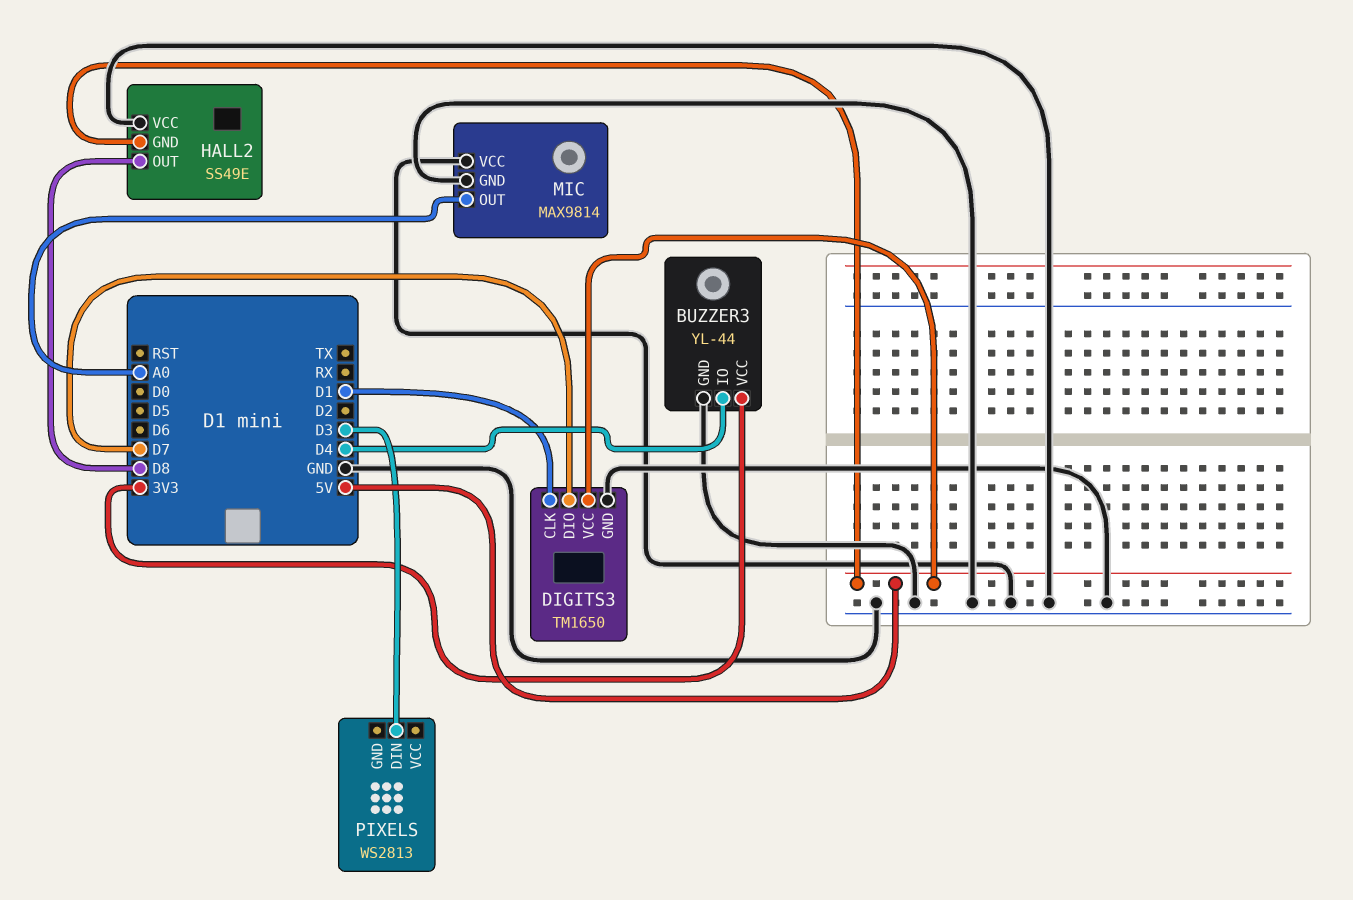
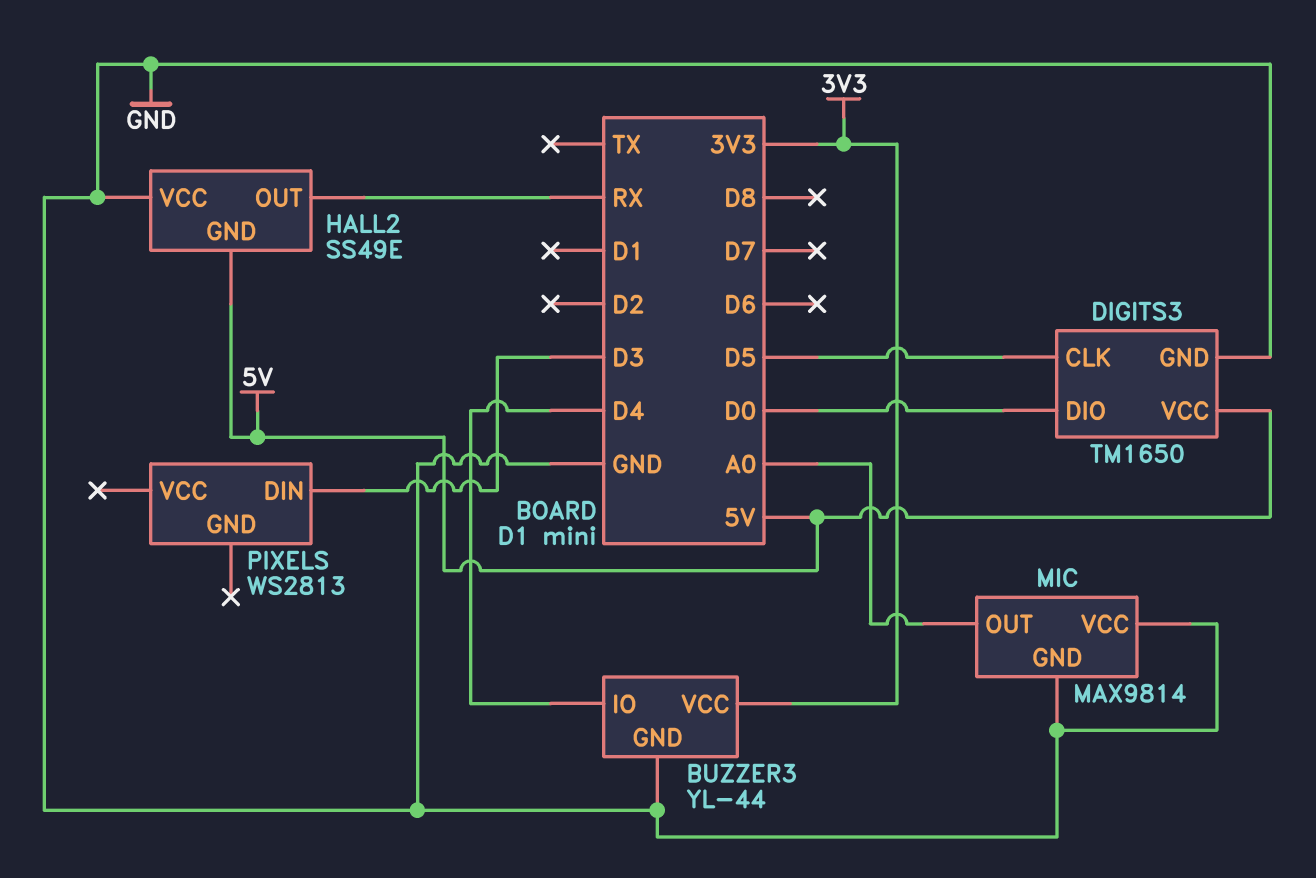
DIGITS3 pin CLK: D1 -> D5
DIGITS3 pin DIO: D7 -> D0
HALL2 pin OUT: D8 -> RX

